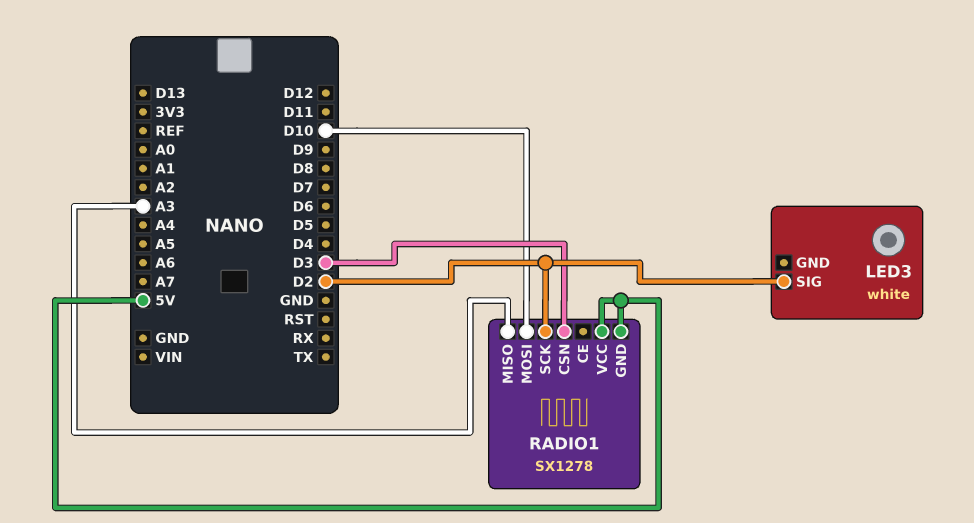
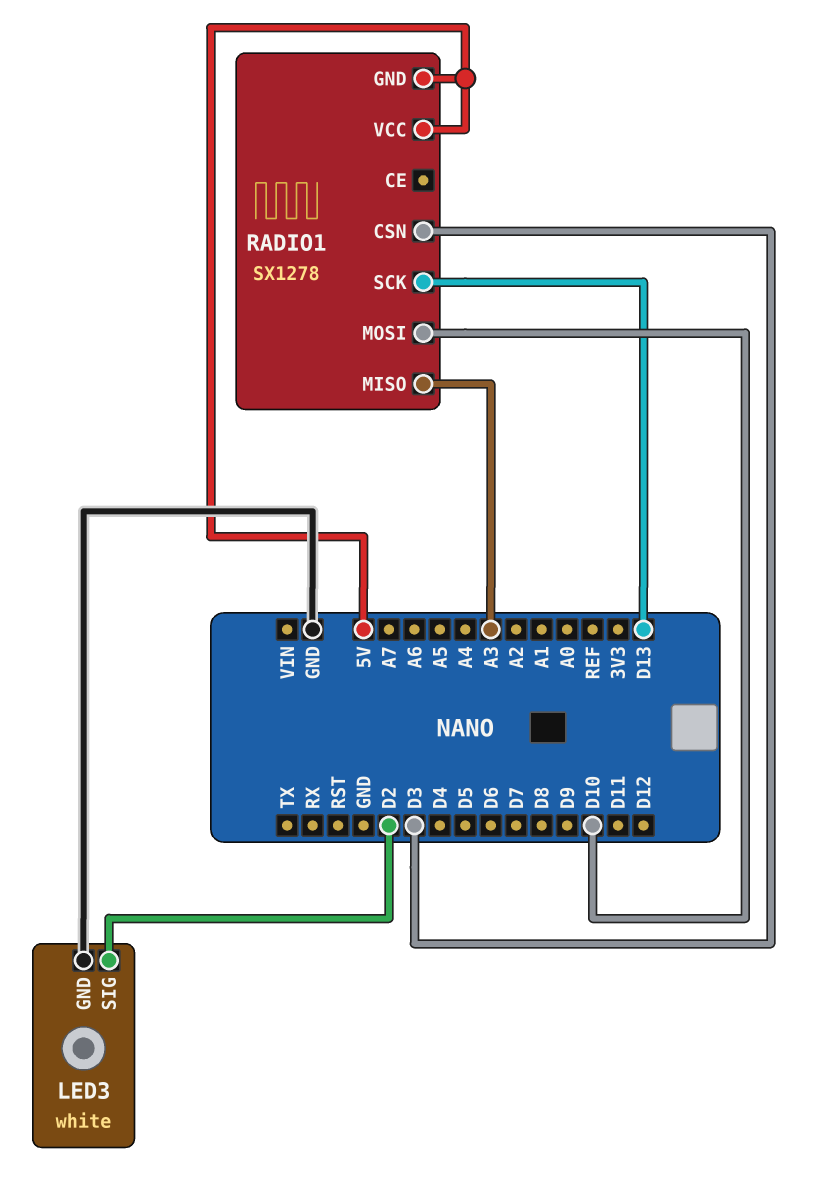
LED3 pin GND: none -> GND
RADIO1 pin SCK: D2 -> D13

